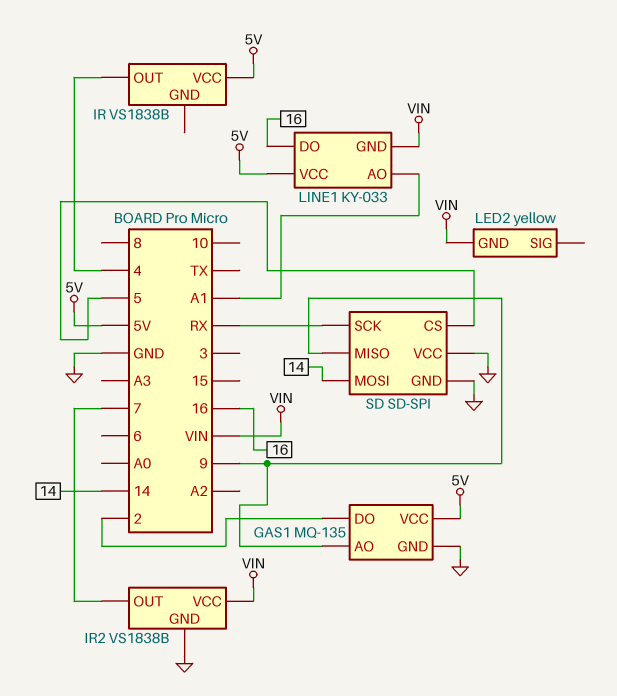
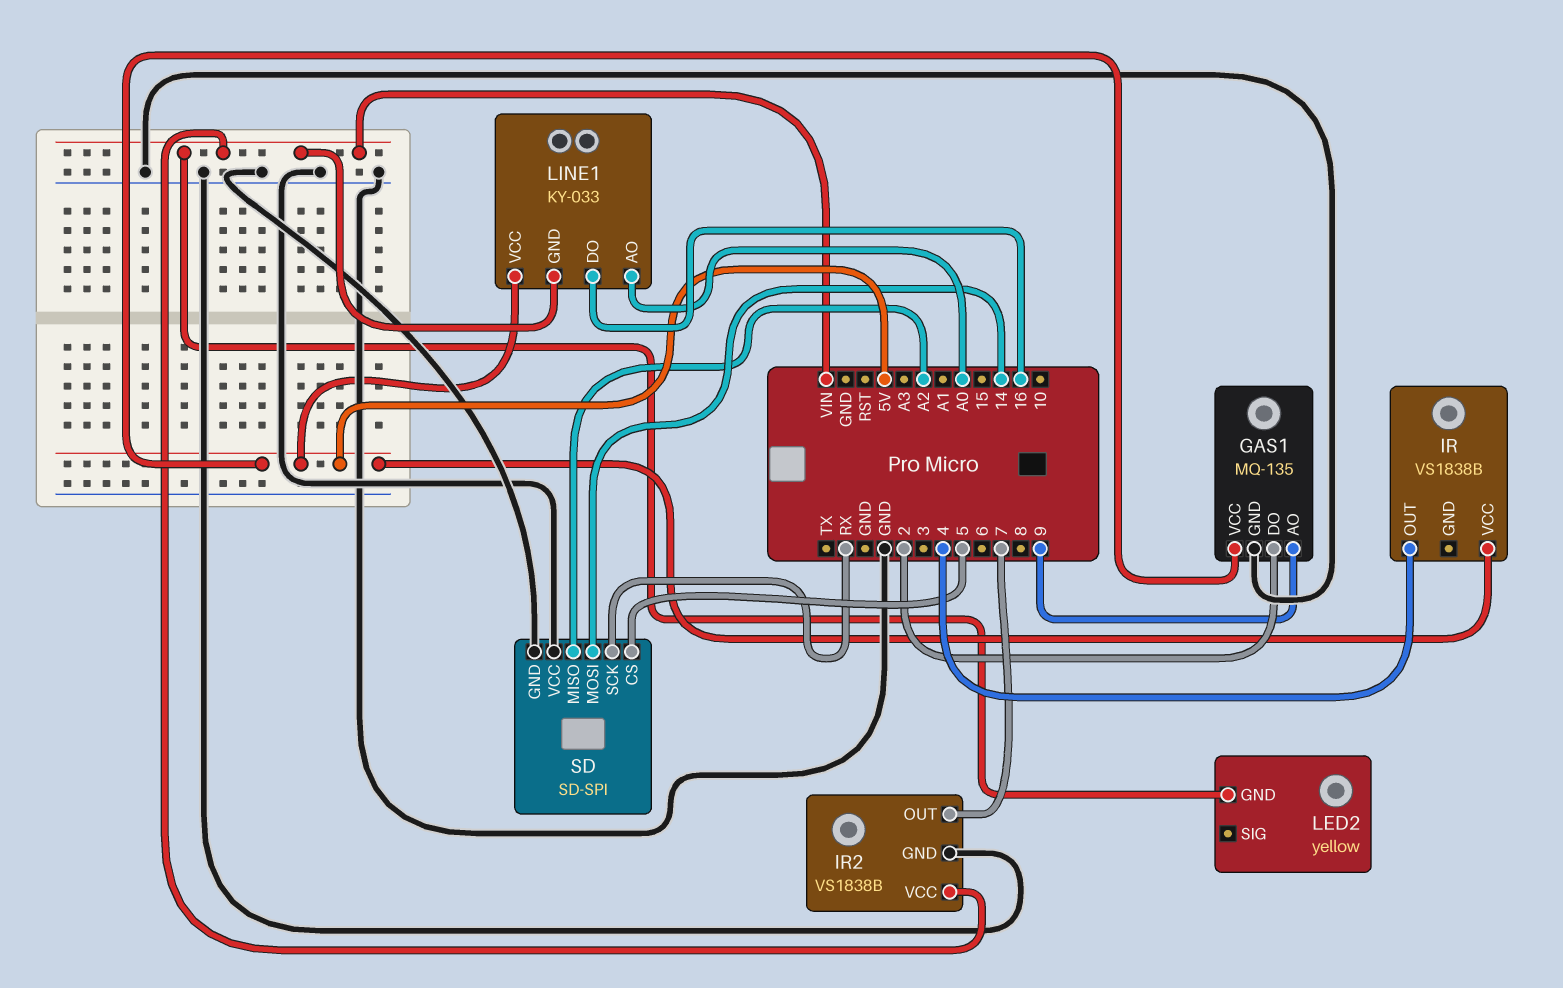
LINE1 pin AO: A1 -> A0
SD pin MISO: 9 -> A2

